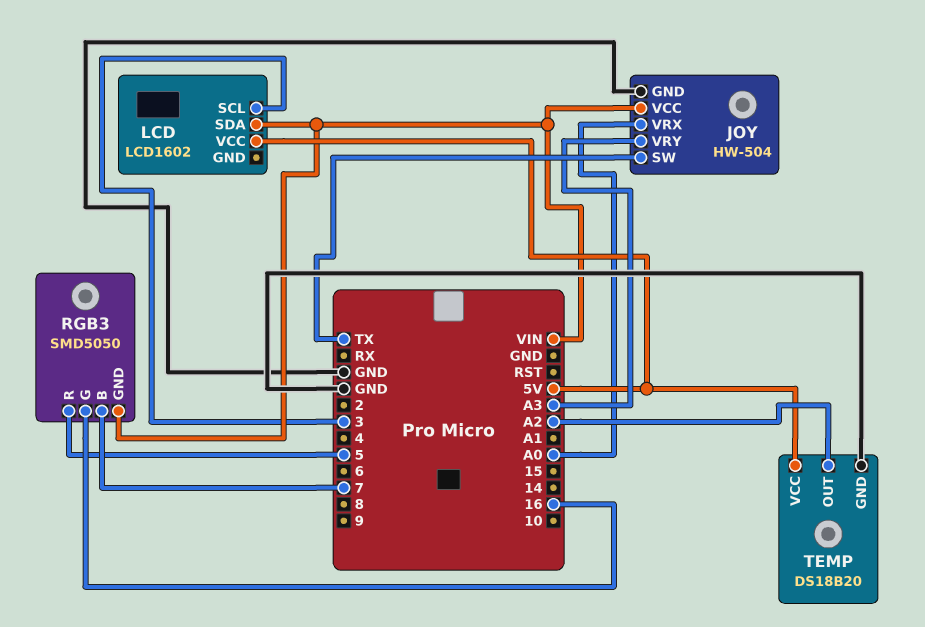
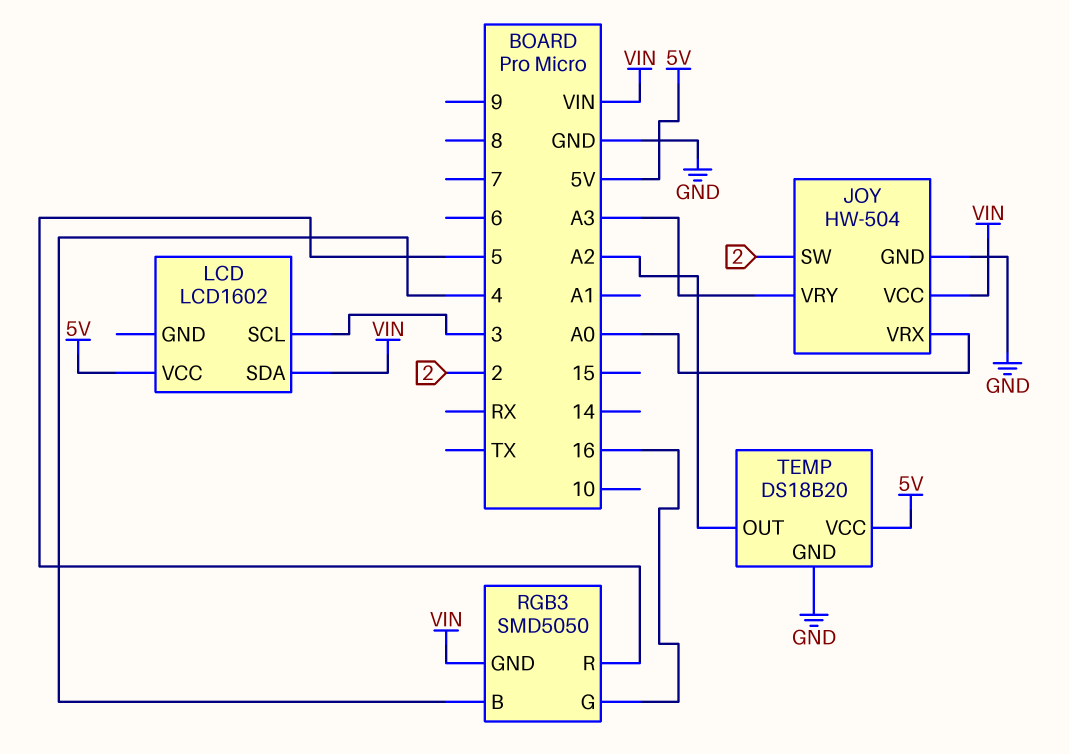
JOY pin SW: TX -> 2
RGB3 pin B: 7 -> 4

